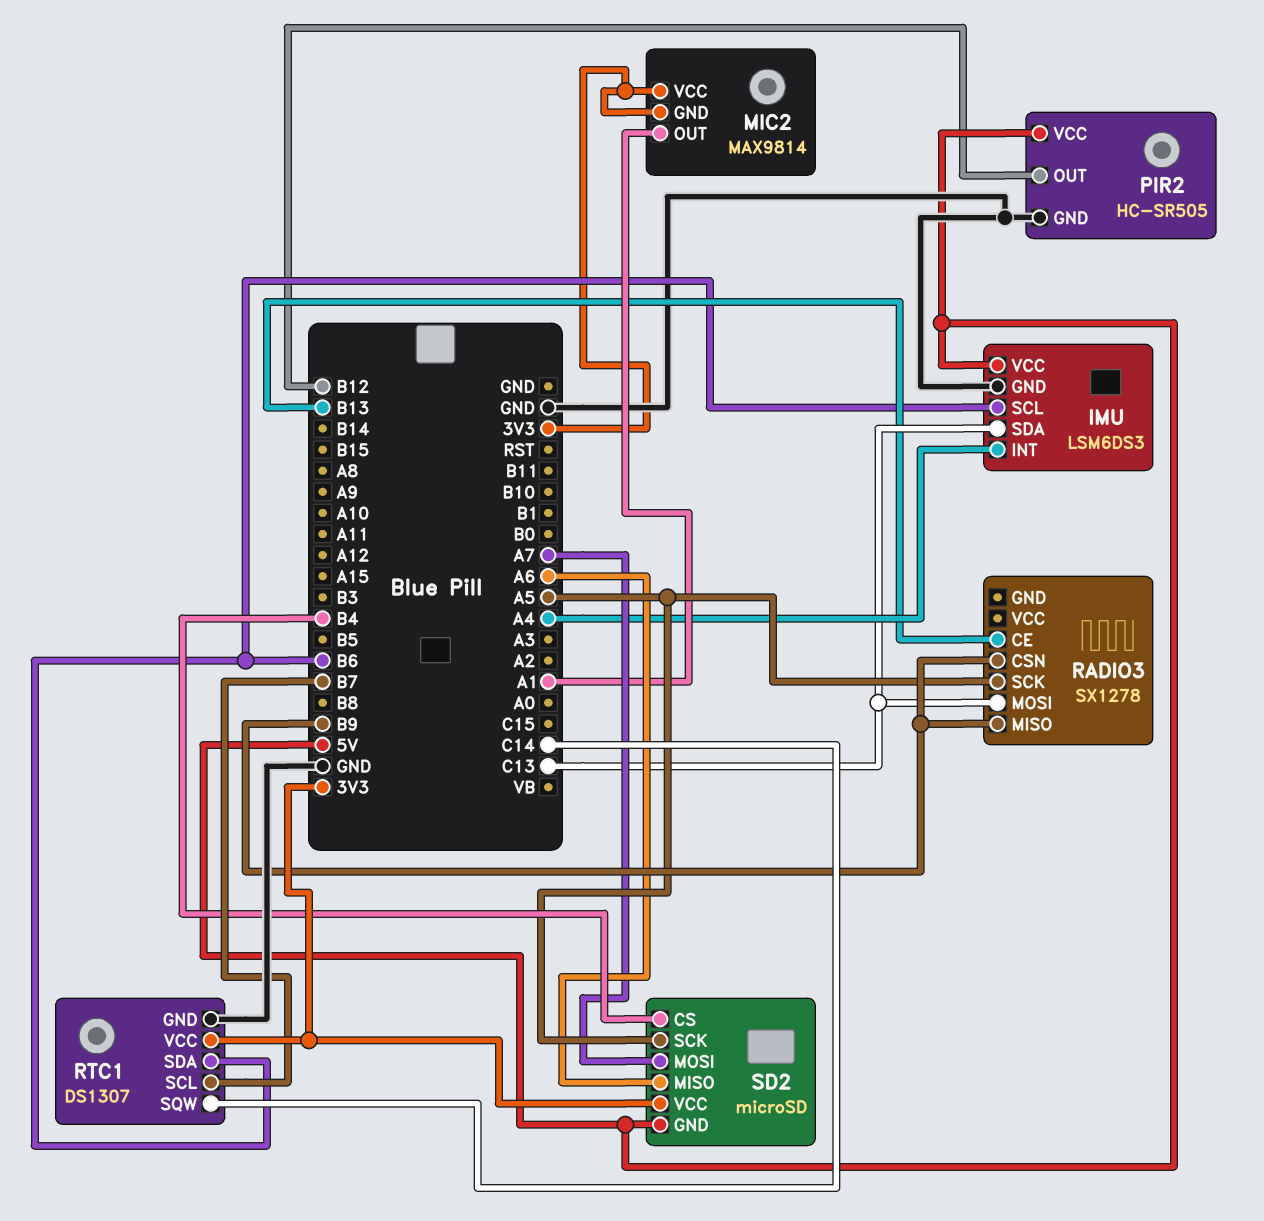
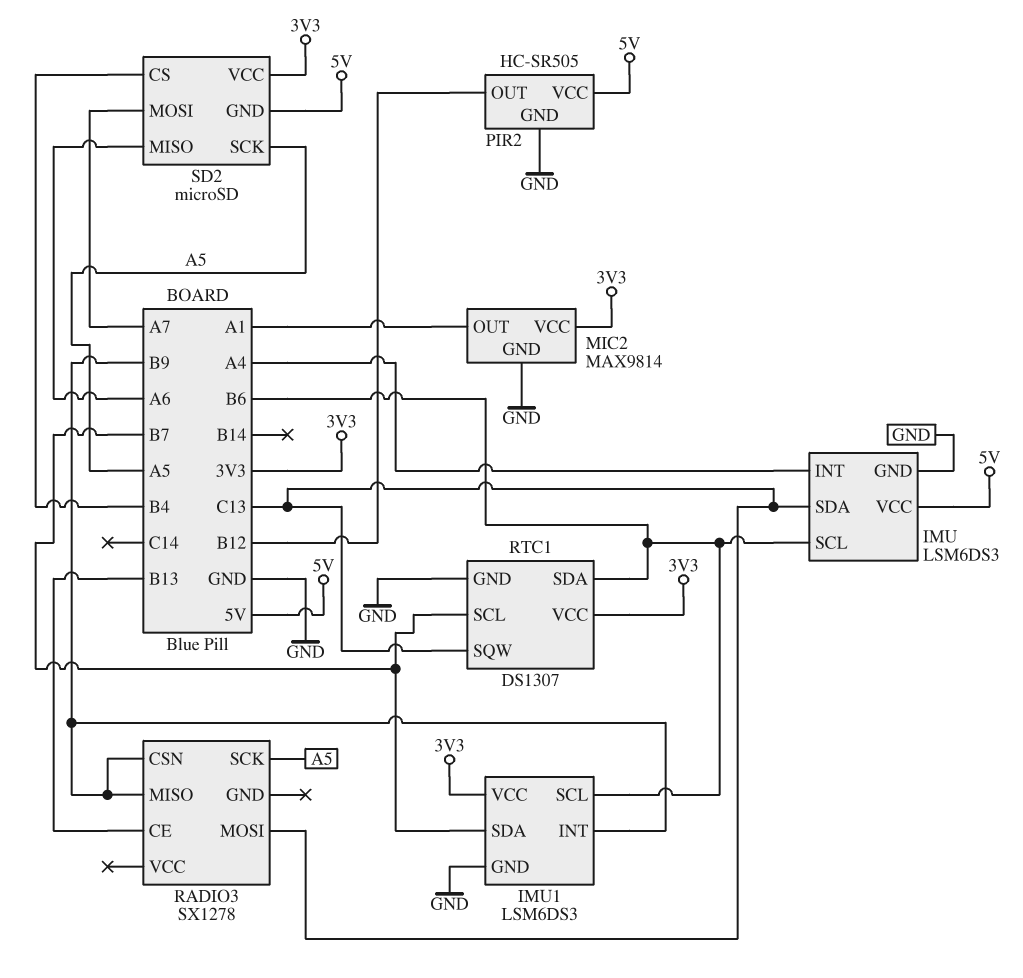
IMU1: none -> LSM6DS3
IMU1 pin GND: none -> GND
IMU1 pin INT: none -> B9
IMU1 pin SCL: none -> B6
IMU1 pin SDA: none -> B7
IMU1 pin VCC: none -> 3V3
MIC2 pin GND: 3V3 -> GND
RTC1 pin SQW: C14 -> C13

